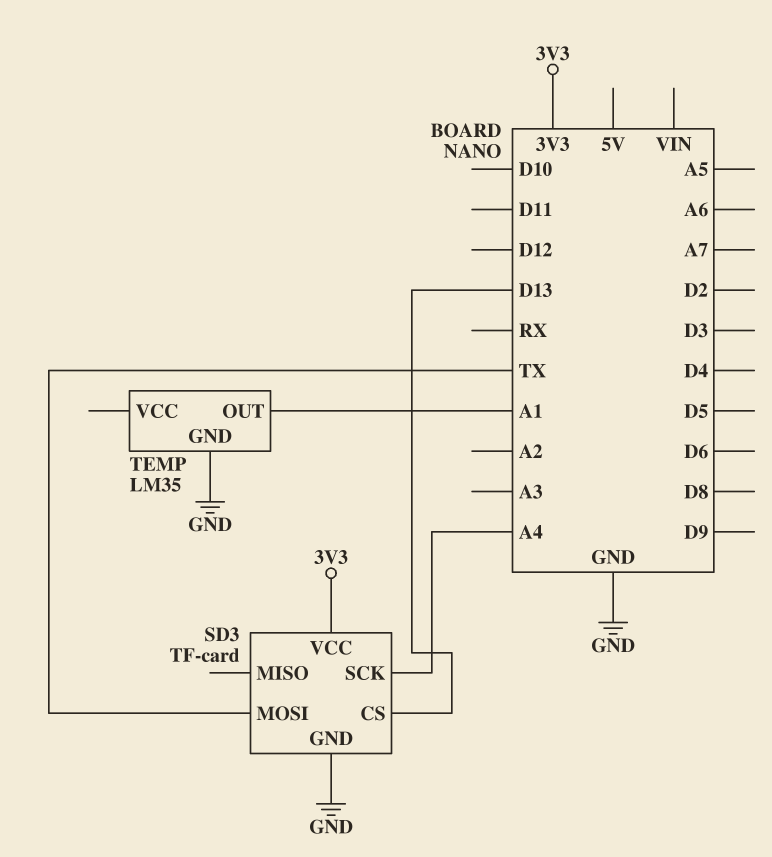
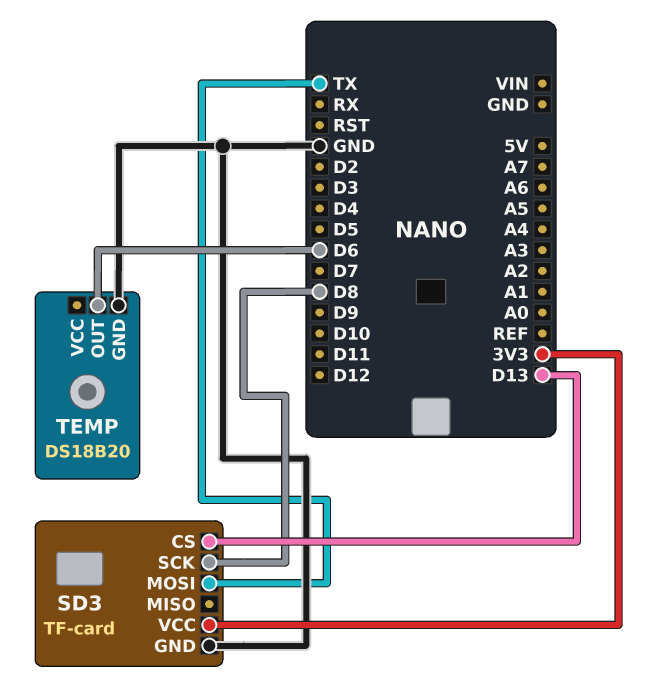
SD3 pin SCK: A4 -> D8
TEMP: LM35 -> DS18B20
TEMP pin OUT: A1 -> D6

